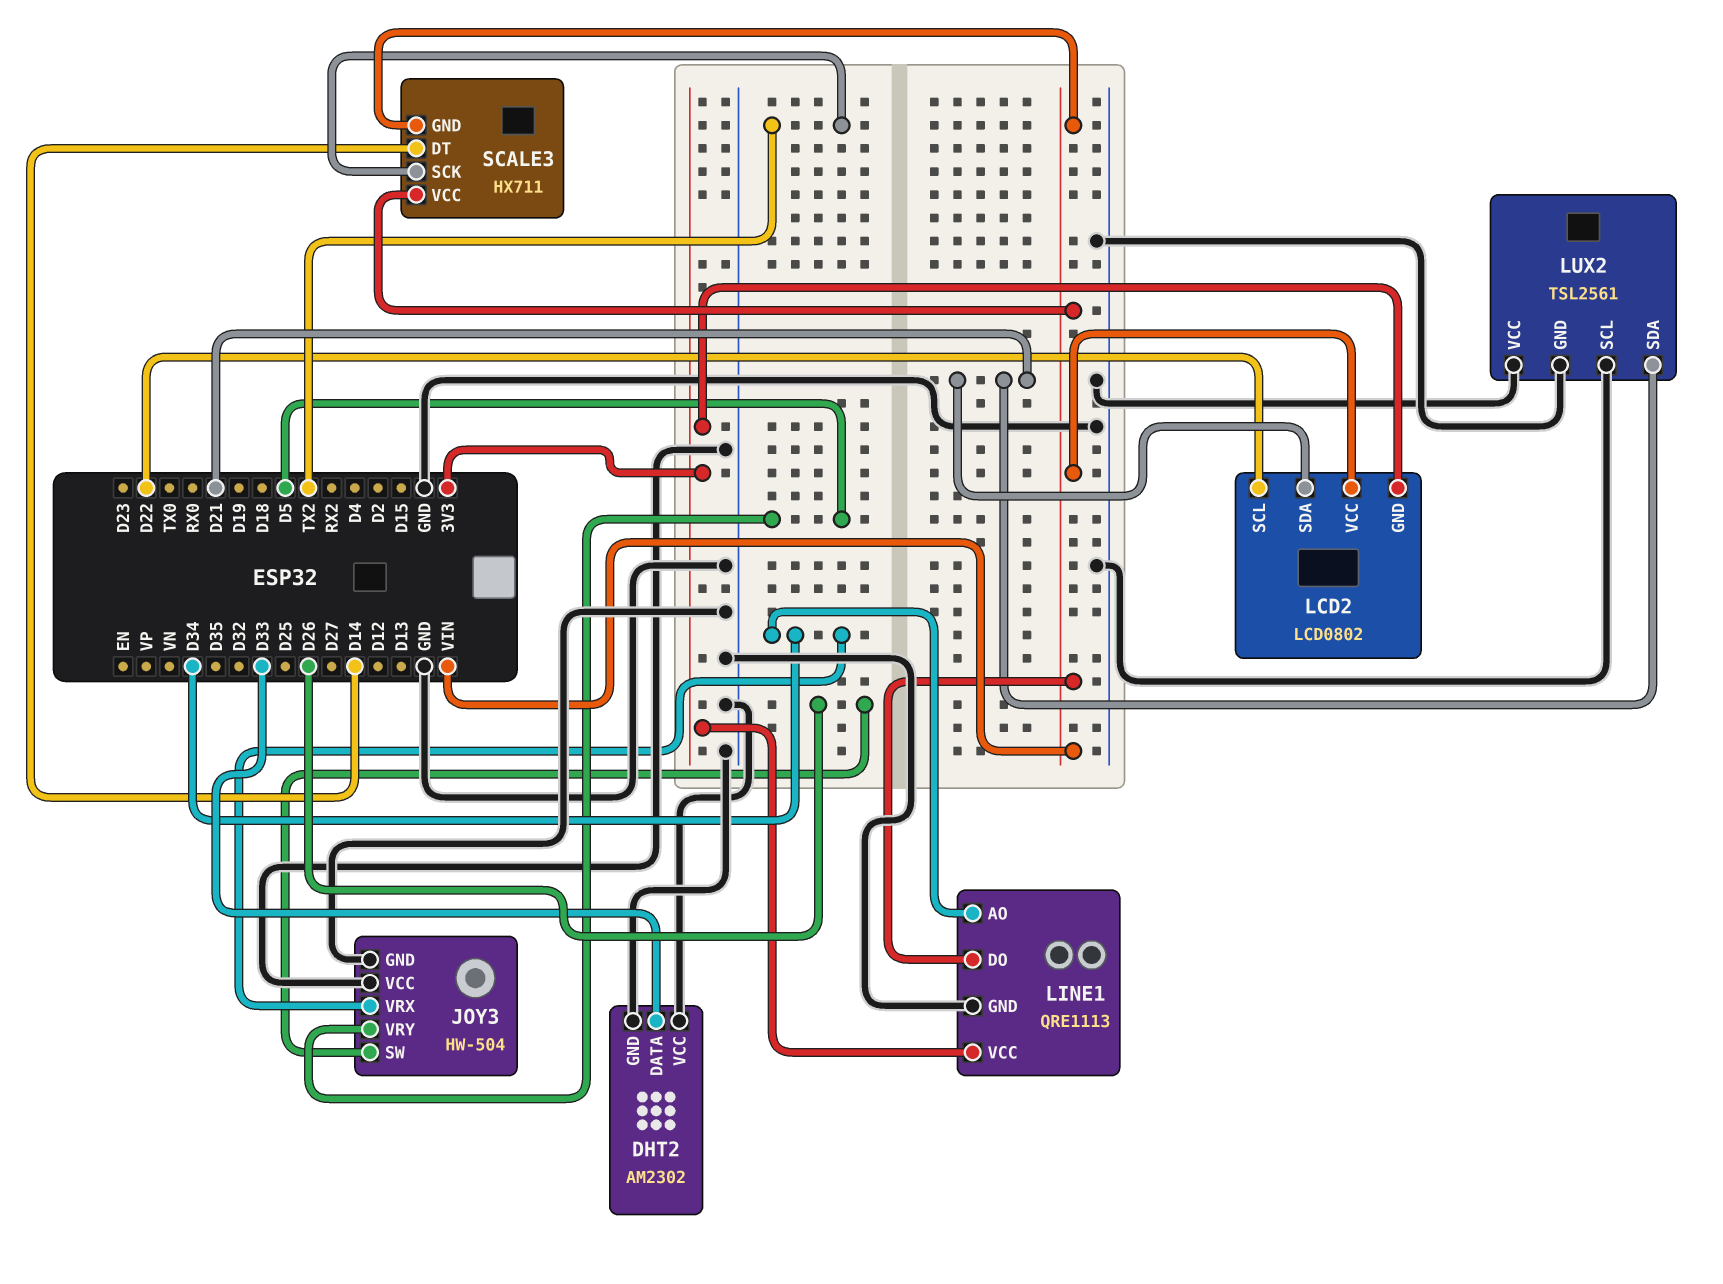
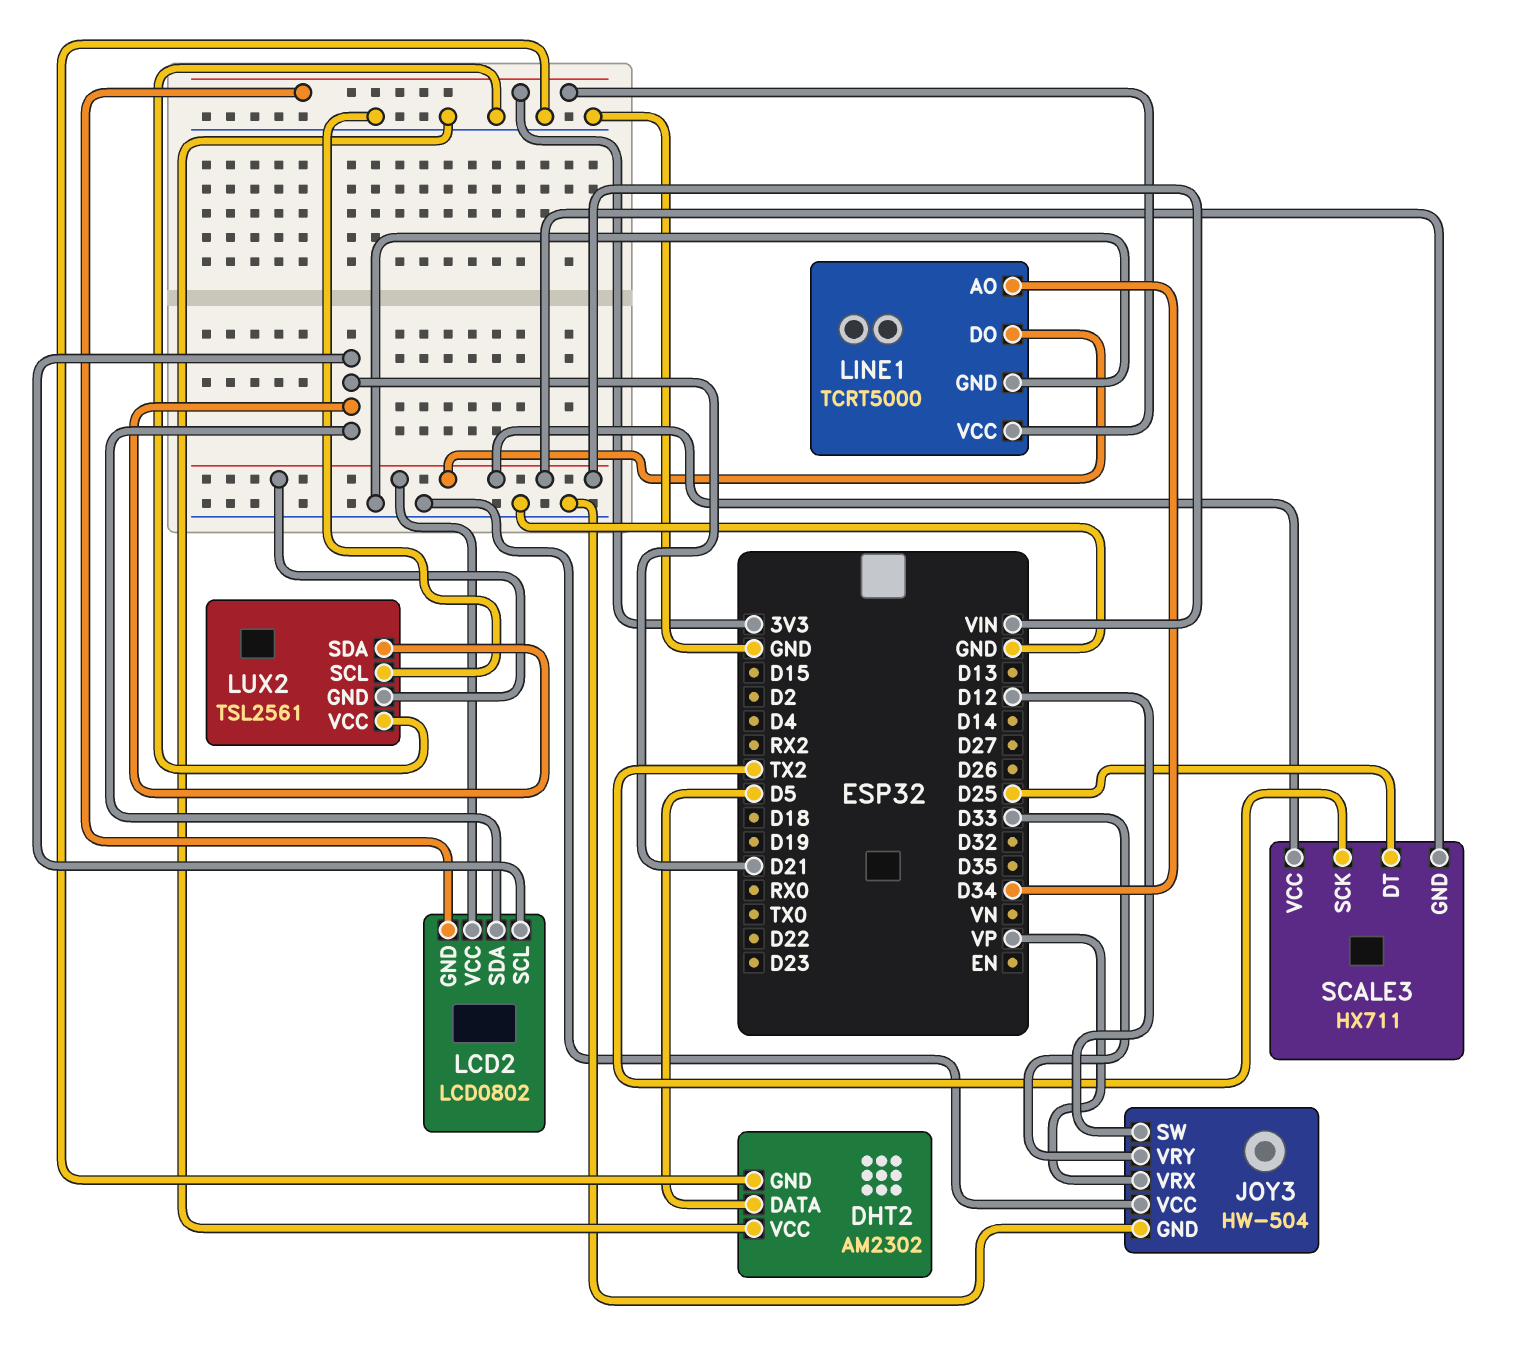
DHT2 pin DATA: D33 -> D5
JOY3 pin SW: D26 -> D12
JOY3 pin VRX: D34 -> VP
JOY3 pin VRY: D5 -> D33
LCD2 pin SCL: D22 -> D21
LINE1: QRE1113 -> TCRT5000
LUX2 pin GND: GND -> VIN
SCALE3 pin DT: D14 -> D25

